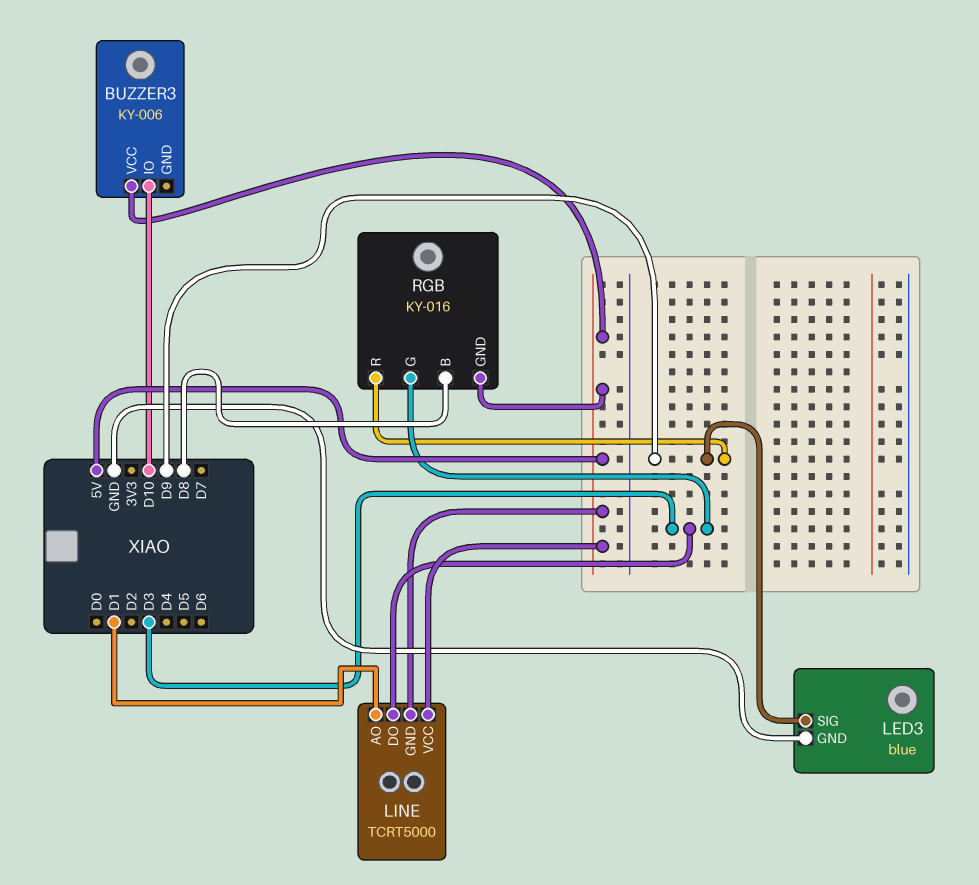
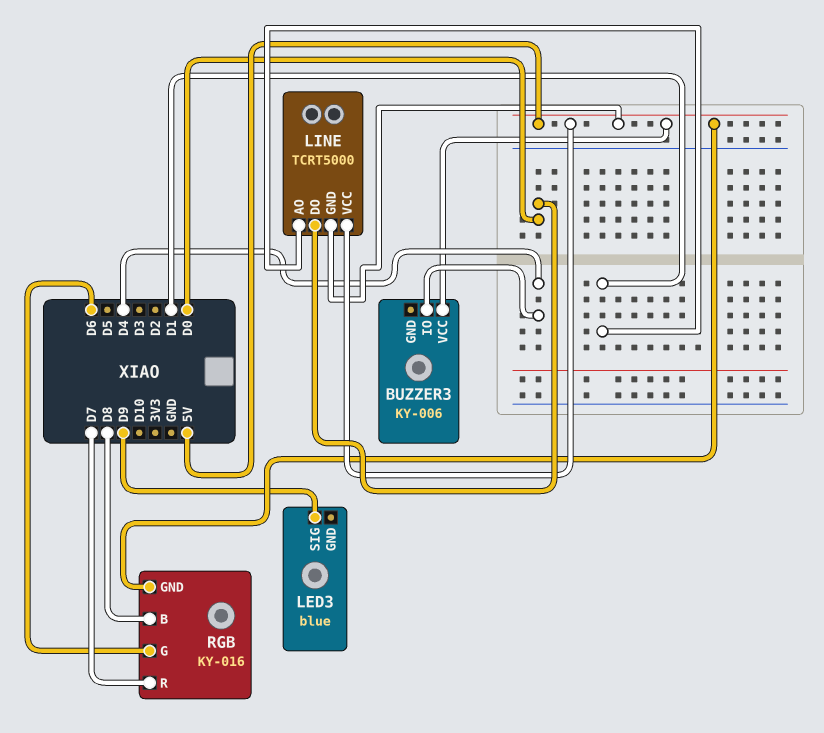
BUZZER3 pin IO: D10 -> D4
LED3 pin GND: GND -> none
LINE pin DO: D3 -> D0
RGB pin G: D3 -> D6
RGB pin R: D9 -> D7

